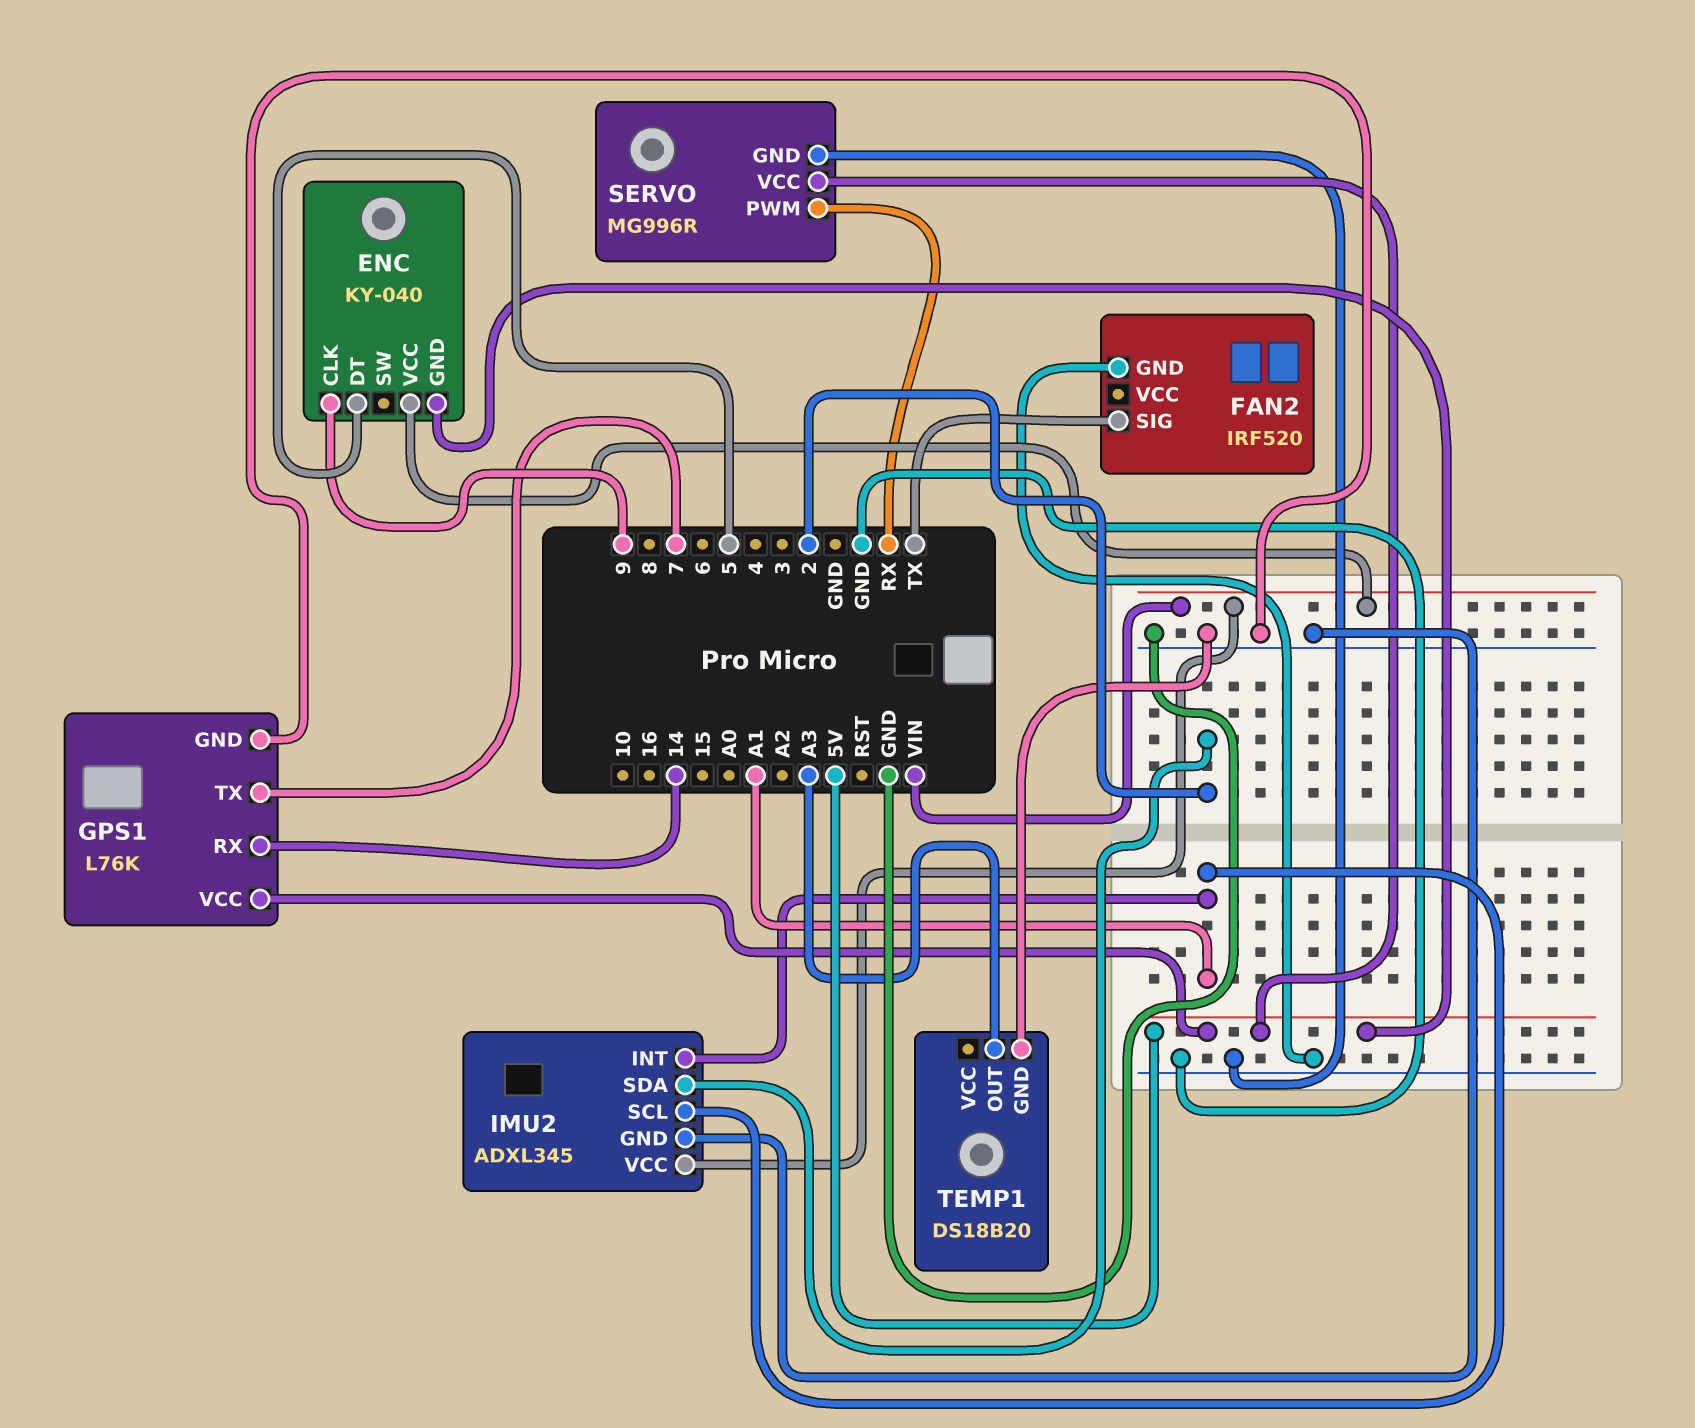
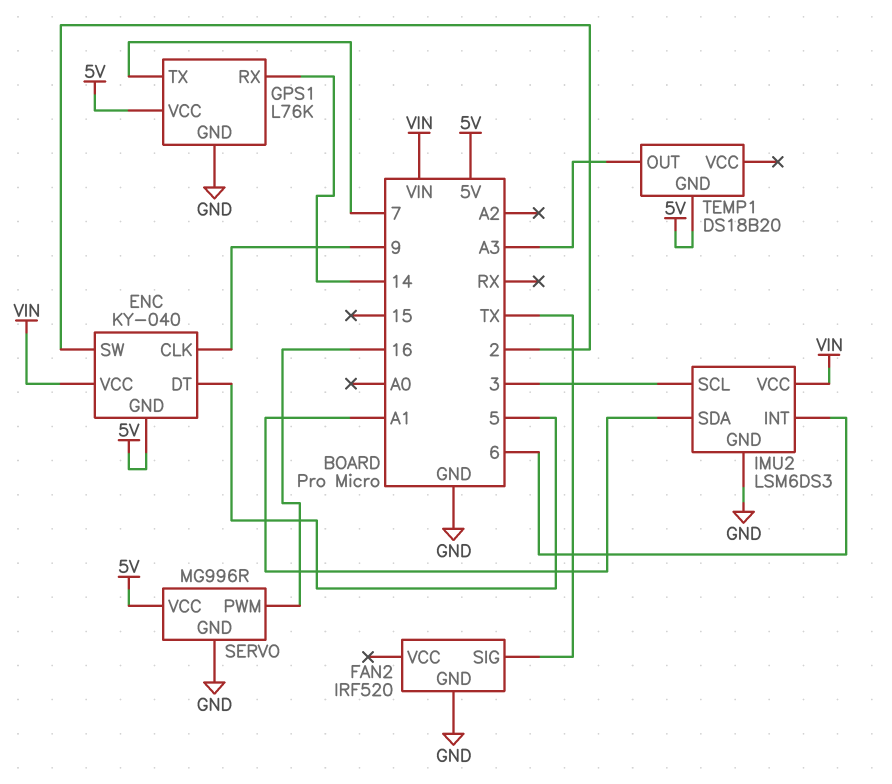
ENC pin SW: none -> 2
IMU2: ADXL345 -> LSM6DS3
IMU2 pin INT: A1 -> 6
IMU2 pin SCL: A1 -> 3
IMU2 pin SDA: 2 -> A1
SERVO pin PWM: RX -> 16
TEMP1 pin GND: GND -> 5V

